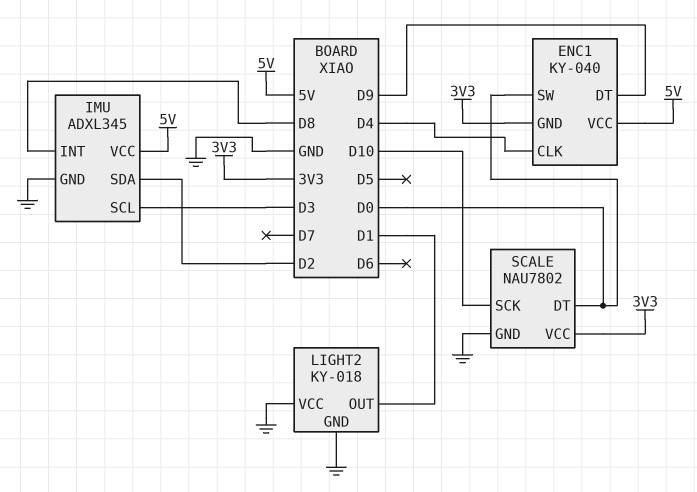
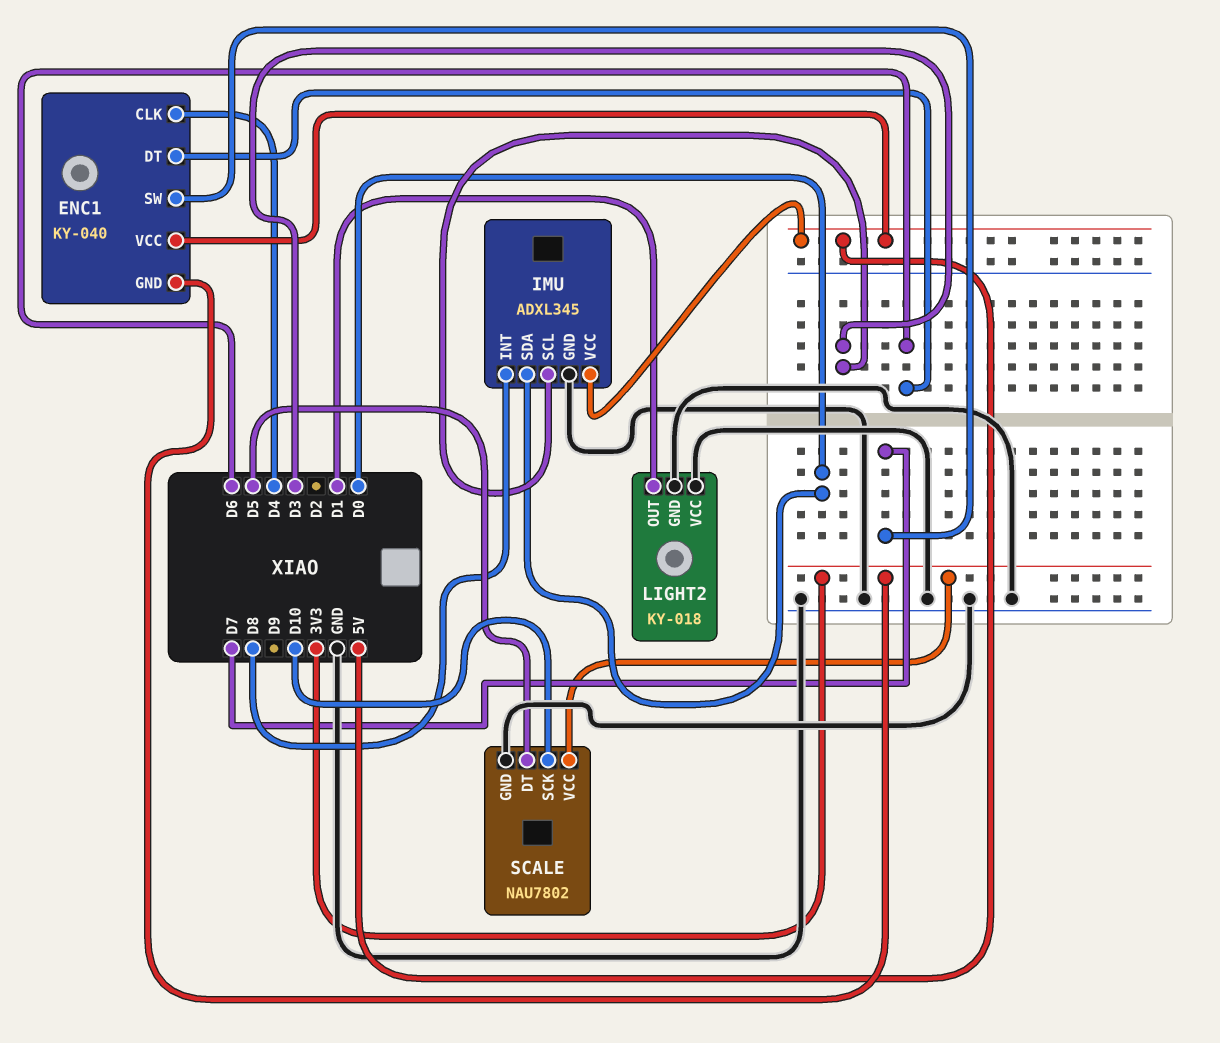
ENC1 pin DT: D9 -> D6
ENC1 pin SW: D0 -> D7
IMU pin SDA: D2 -> D0
SCALE pin DT: D0 -> D5

